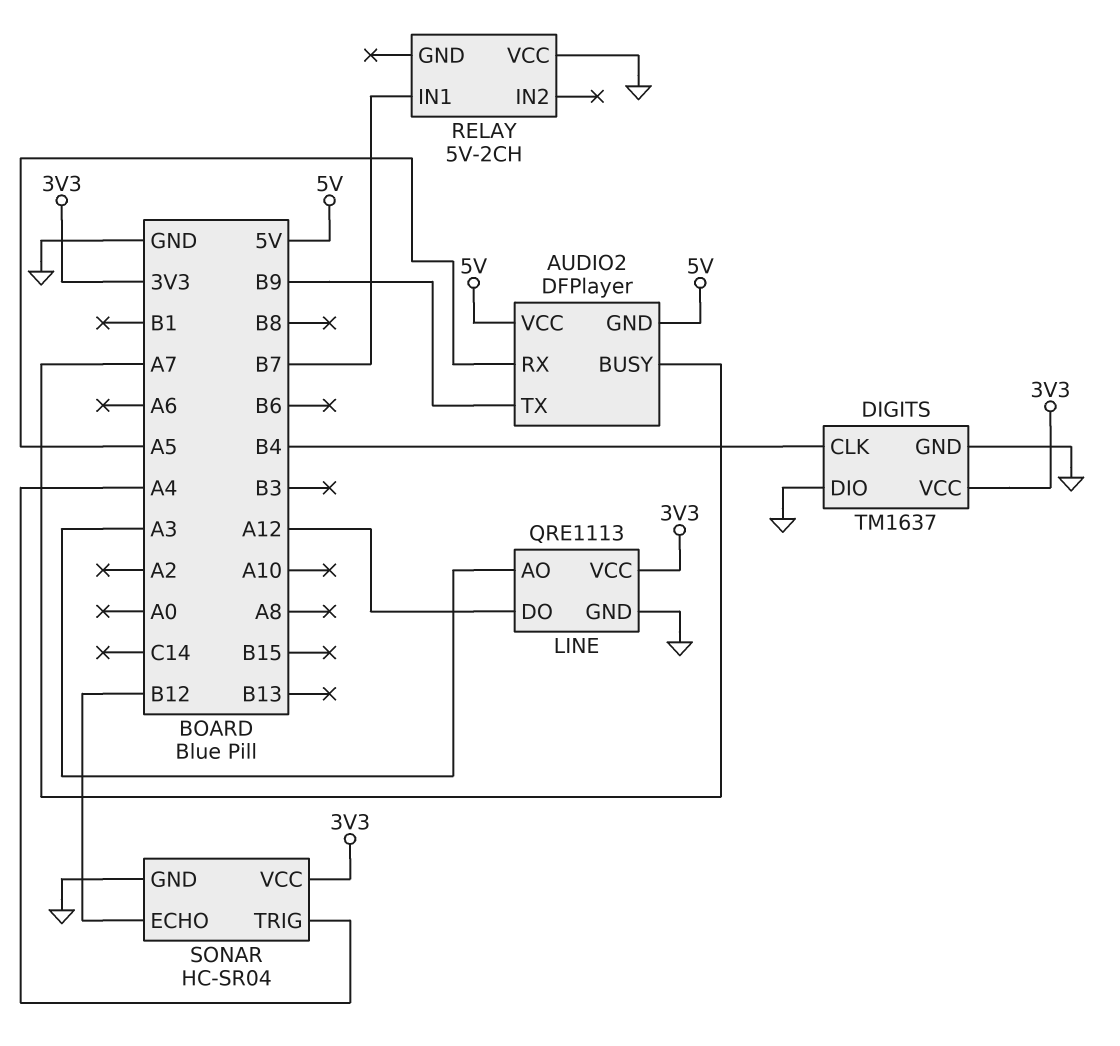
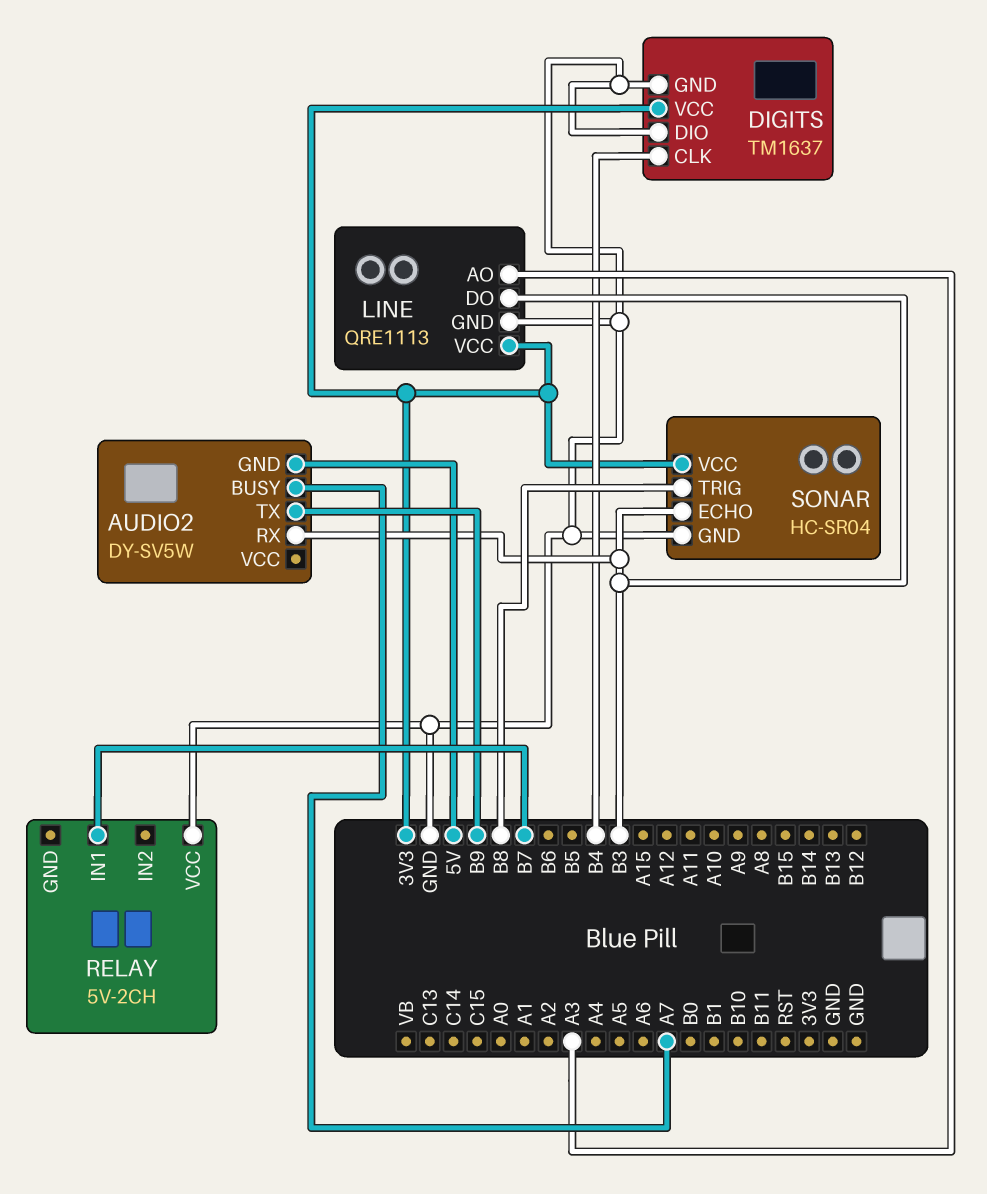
AUDIO2: DFPlayer -> DY-SV5W
AUDIO2 pin RX: A5 -> B3
AUDIO2 pin VCC: 5V -> none
LINE pin DO: A12 -> B3
SONAR pin ECHO: B12 -> B3
SONAR pin TRIG: A4 -> B8

